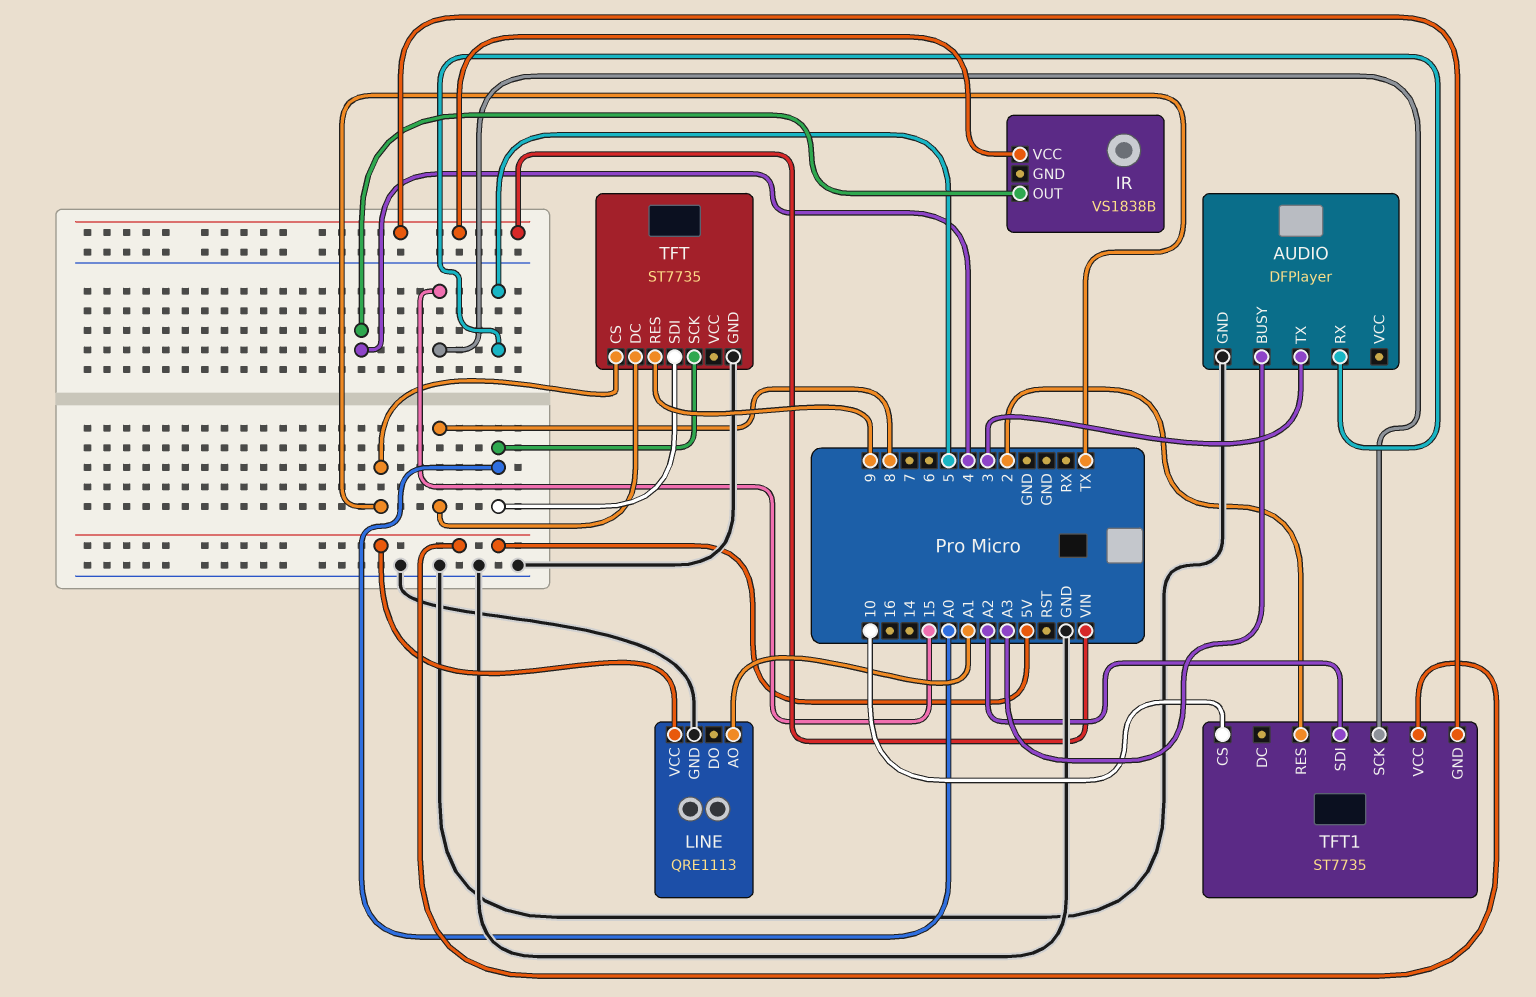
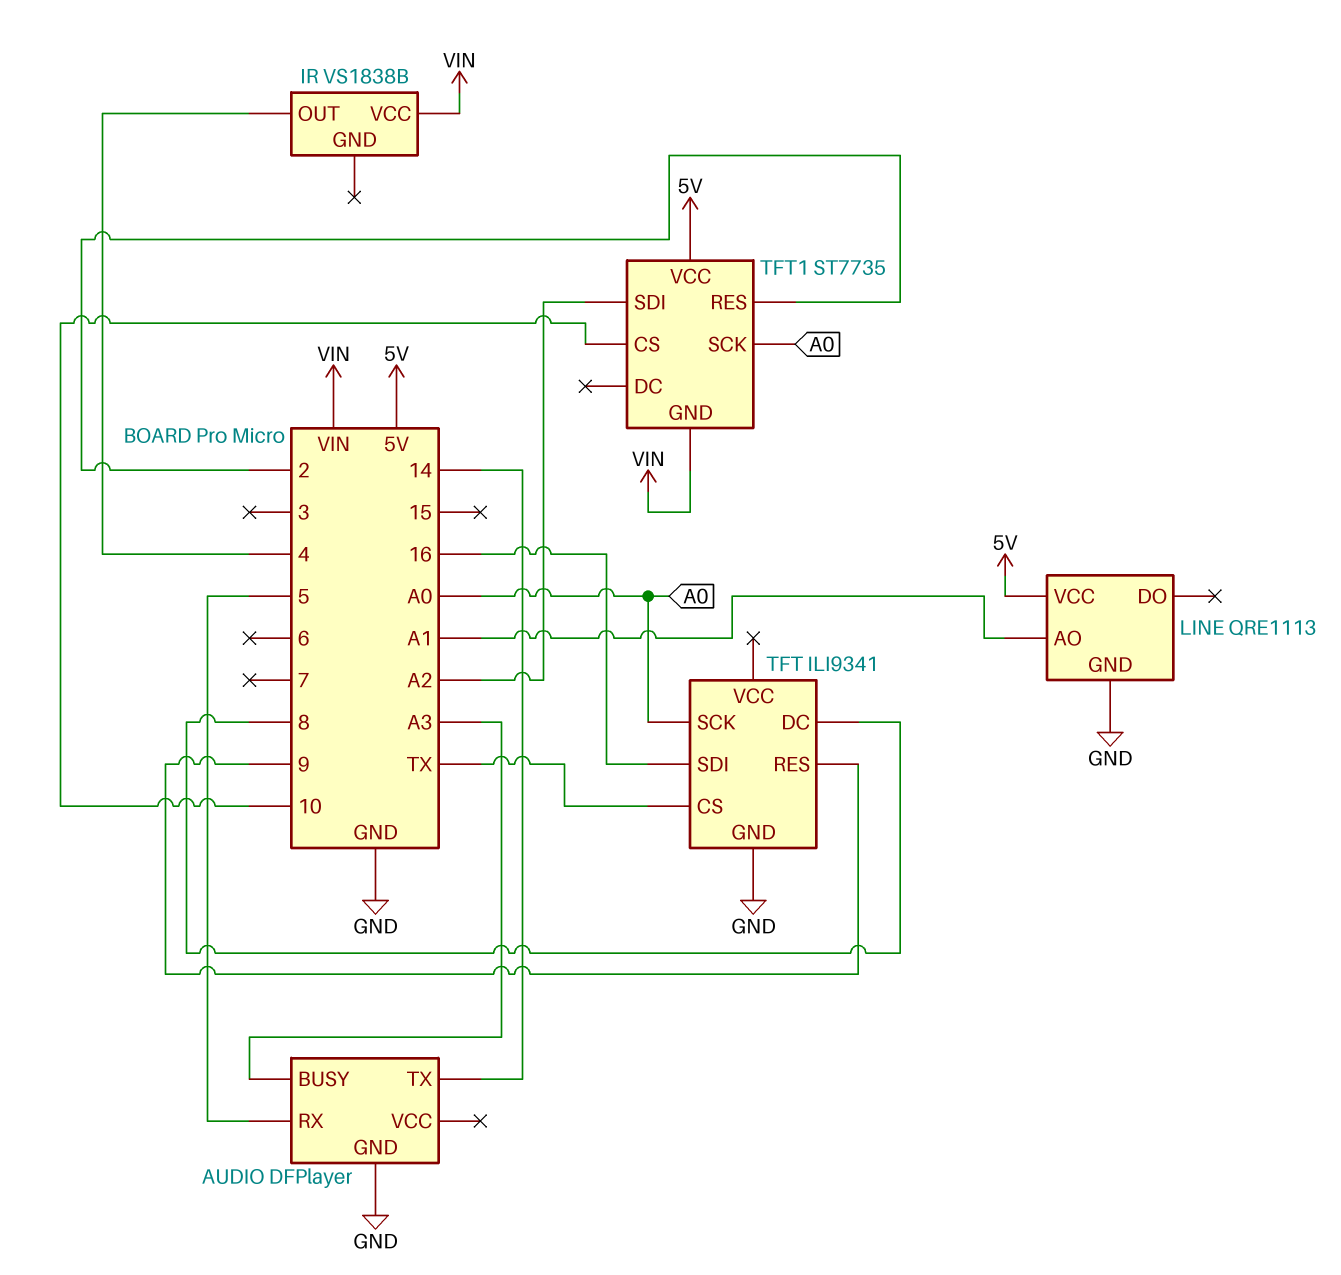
AUDIO pin TX: 3 -> 14
TFT: ST7735 -> ILI9341
TFT pin SDI: A0 -> 16
TFT1 pin SCK: 15 -> A0

